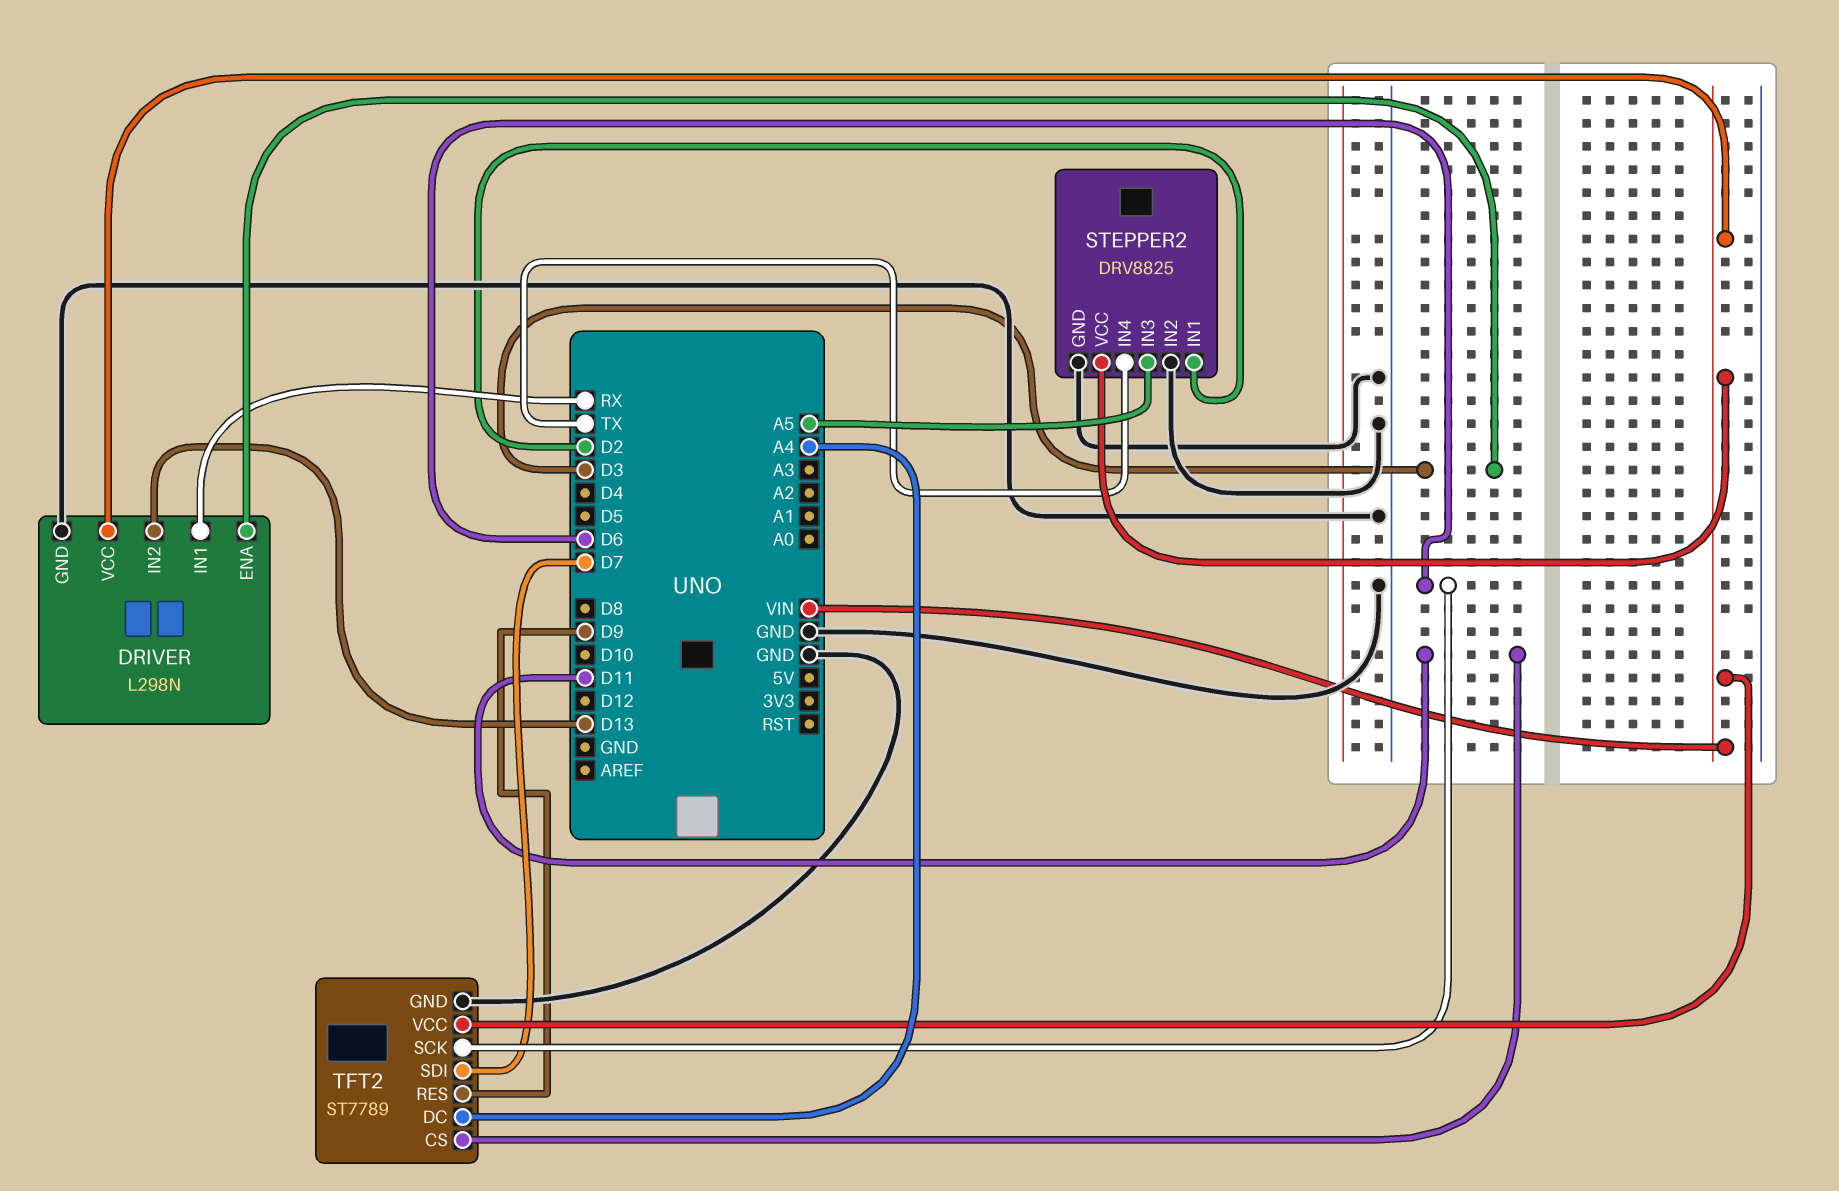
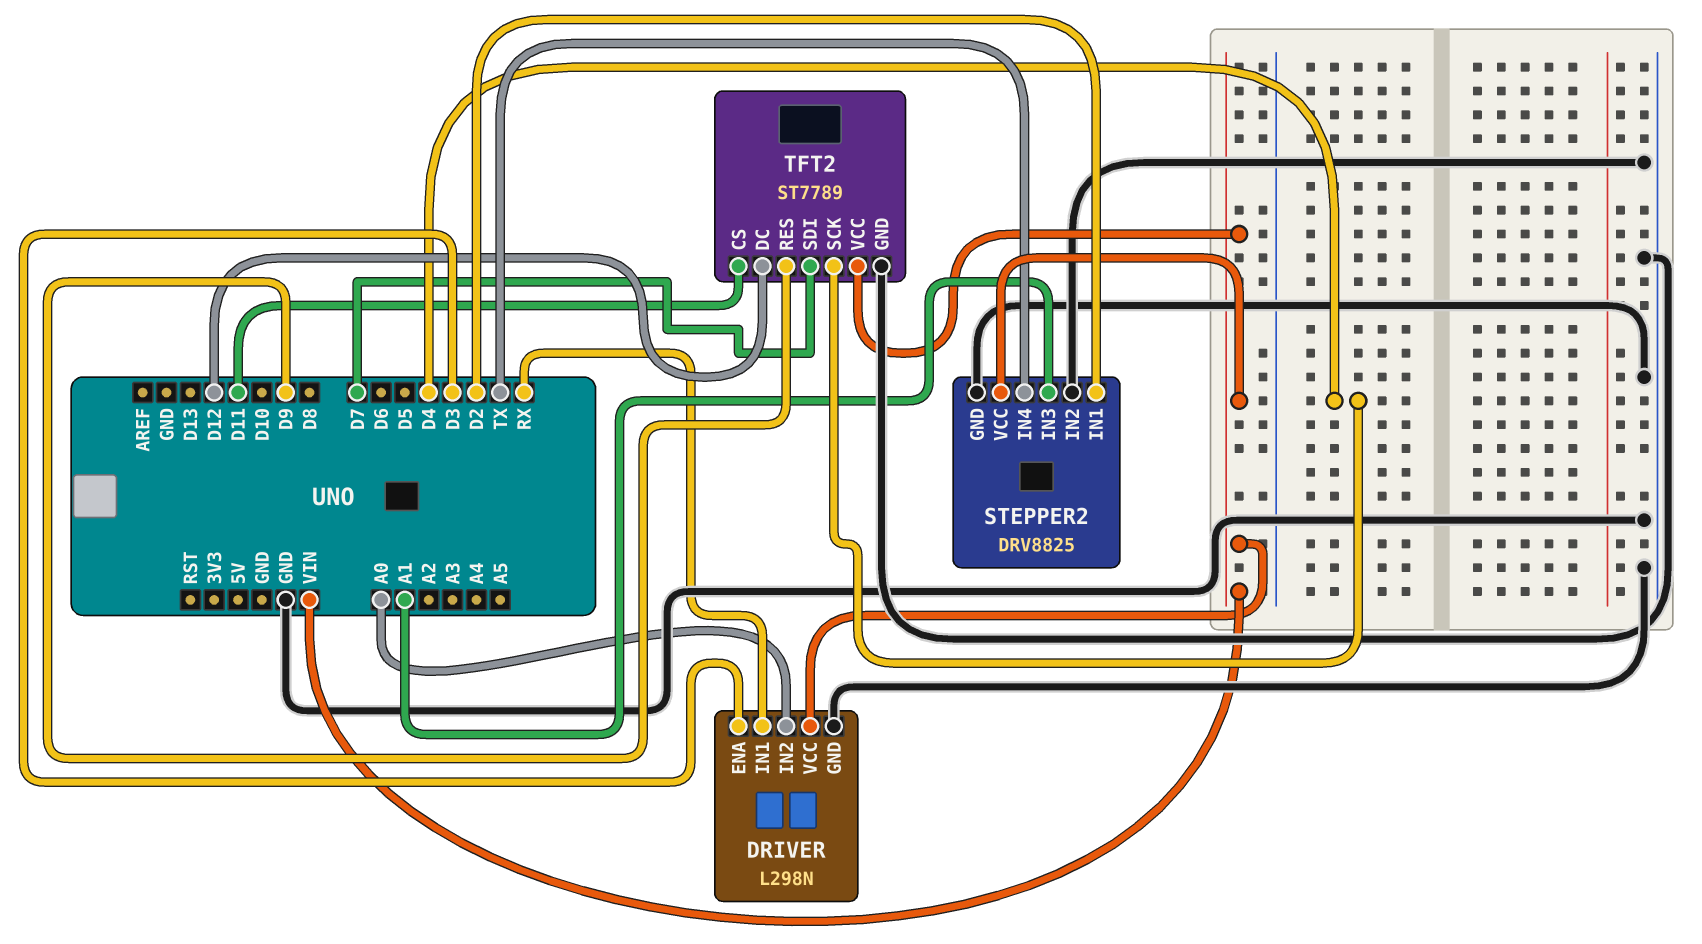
DRIVER pin IN2: D13 -> A0
STEPPER2 pin IN3: A5 -> A1
TFT2 pin DC: A4 -> D12
TFT2 pin SCK: D6 -> D4

